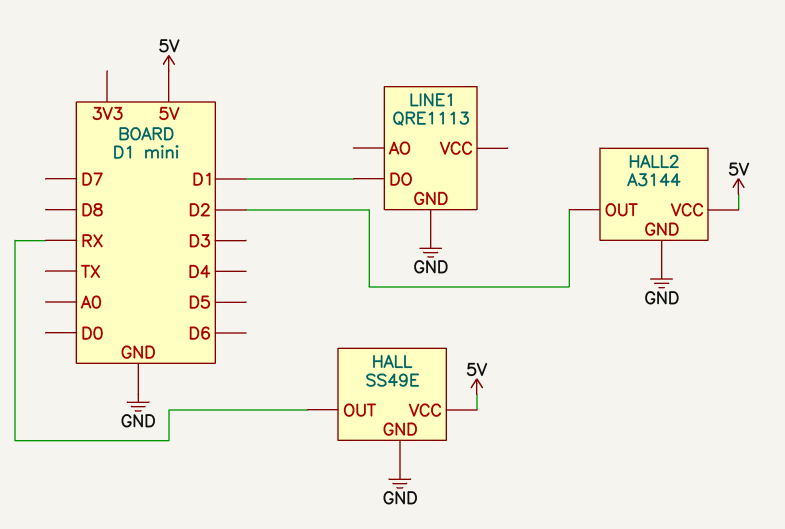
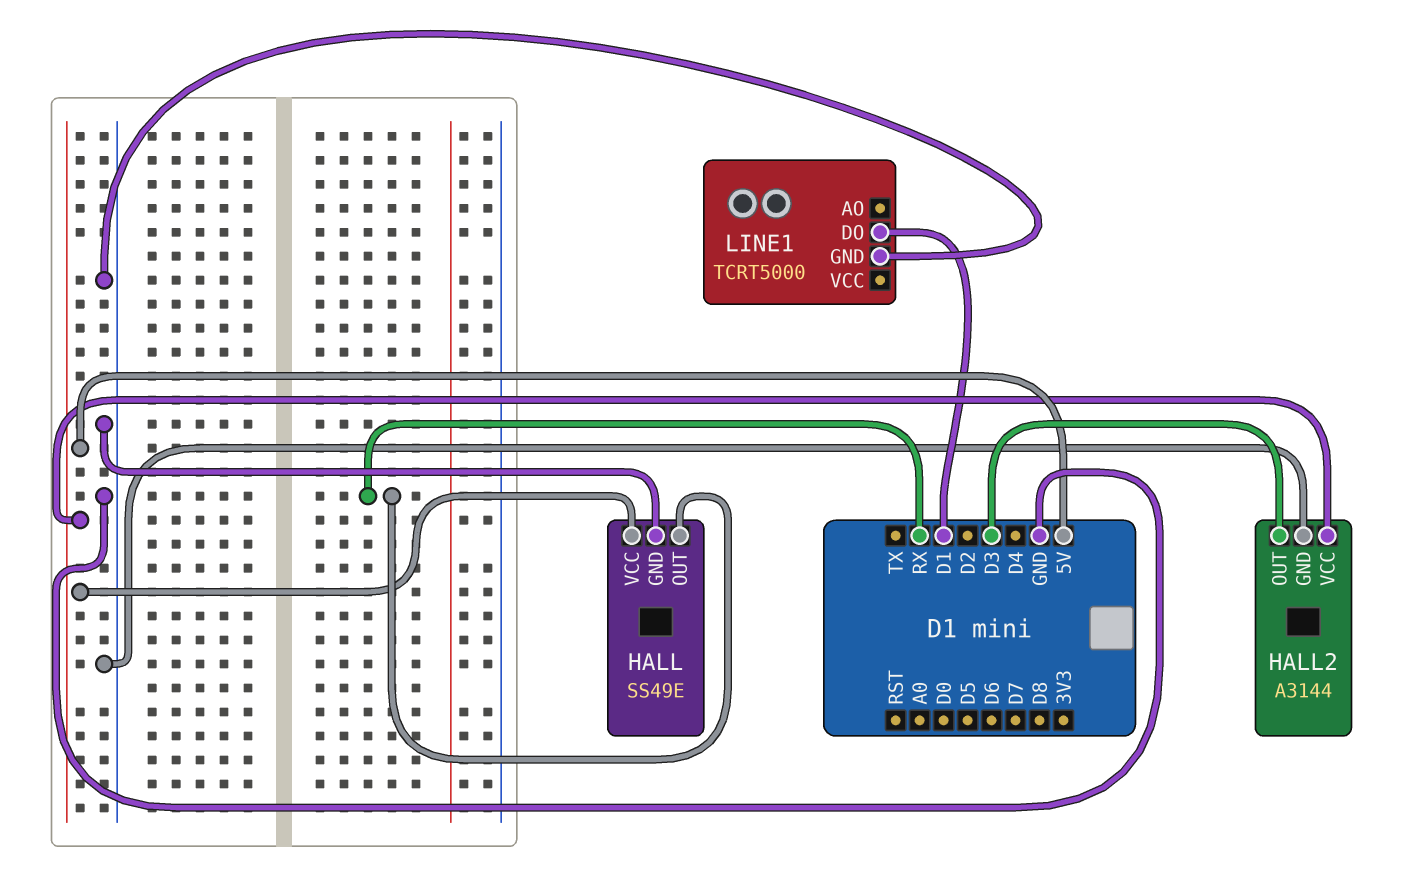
HALL2 pin OUT: D2 -> D3
LINE1: QRE1113 -> TCRT5000

